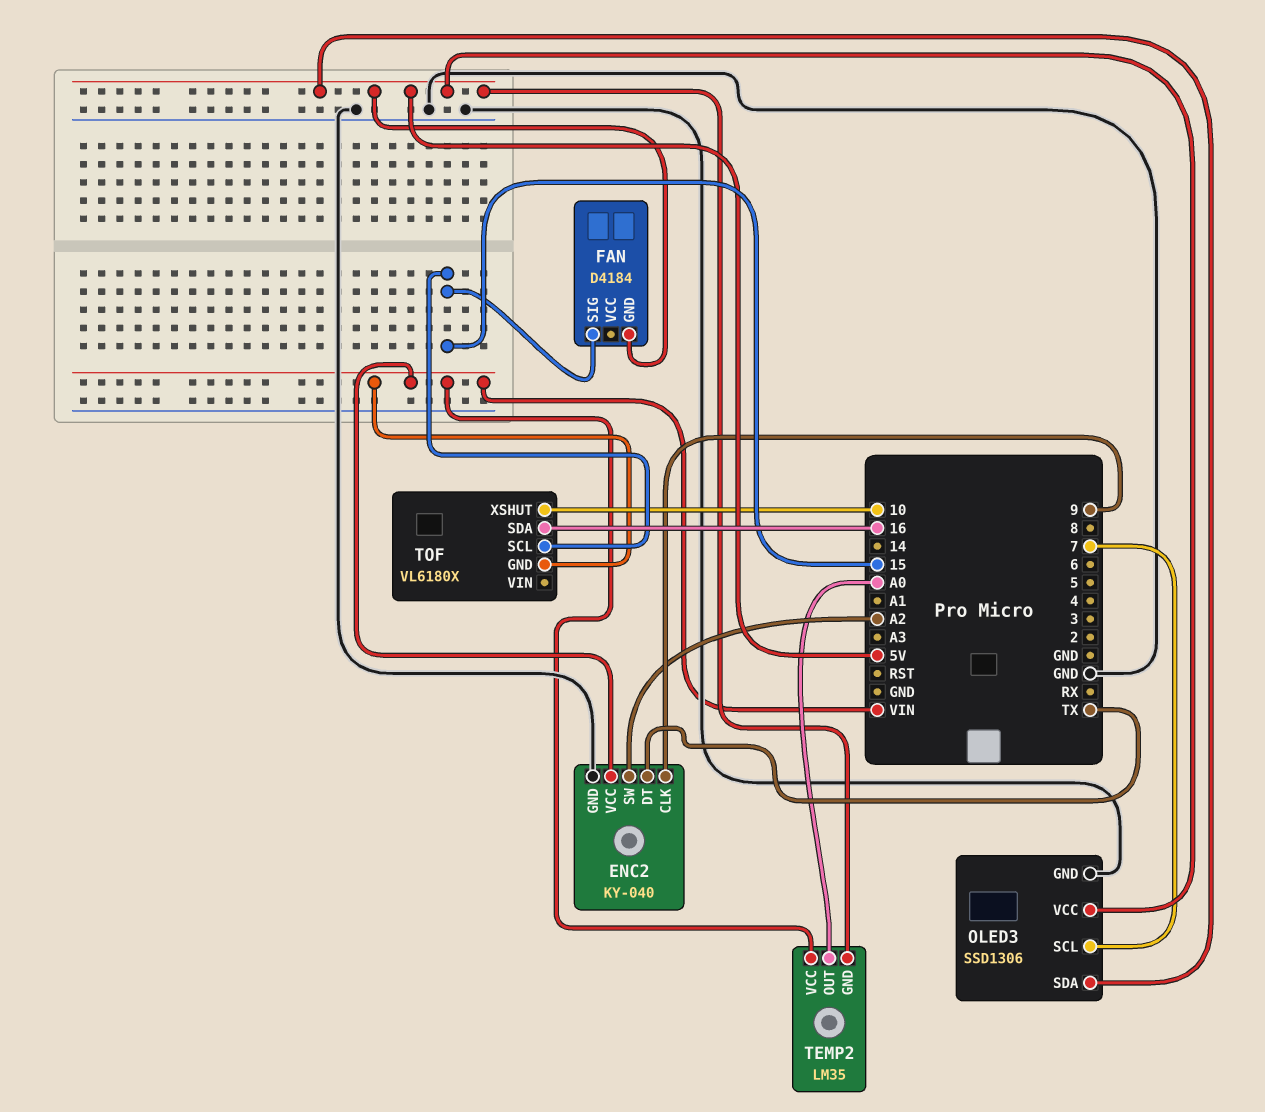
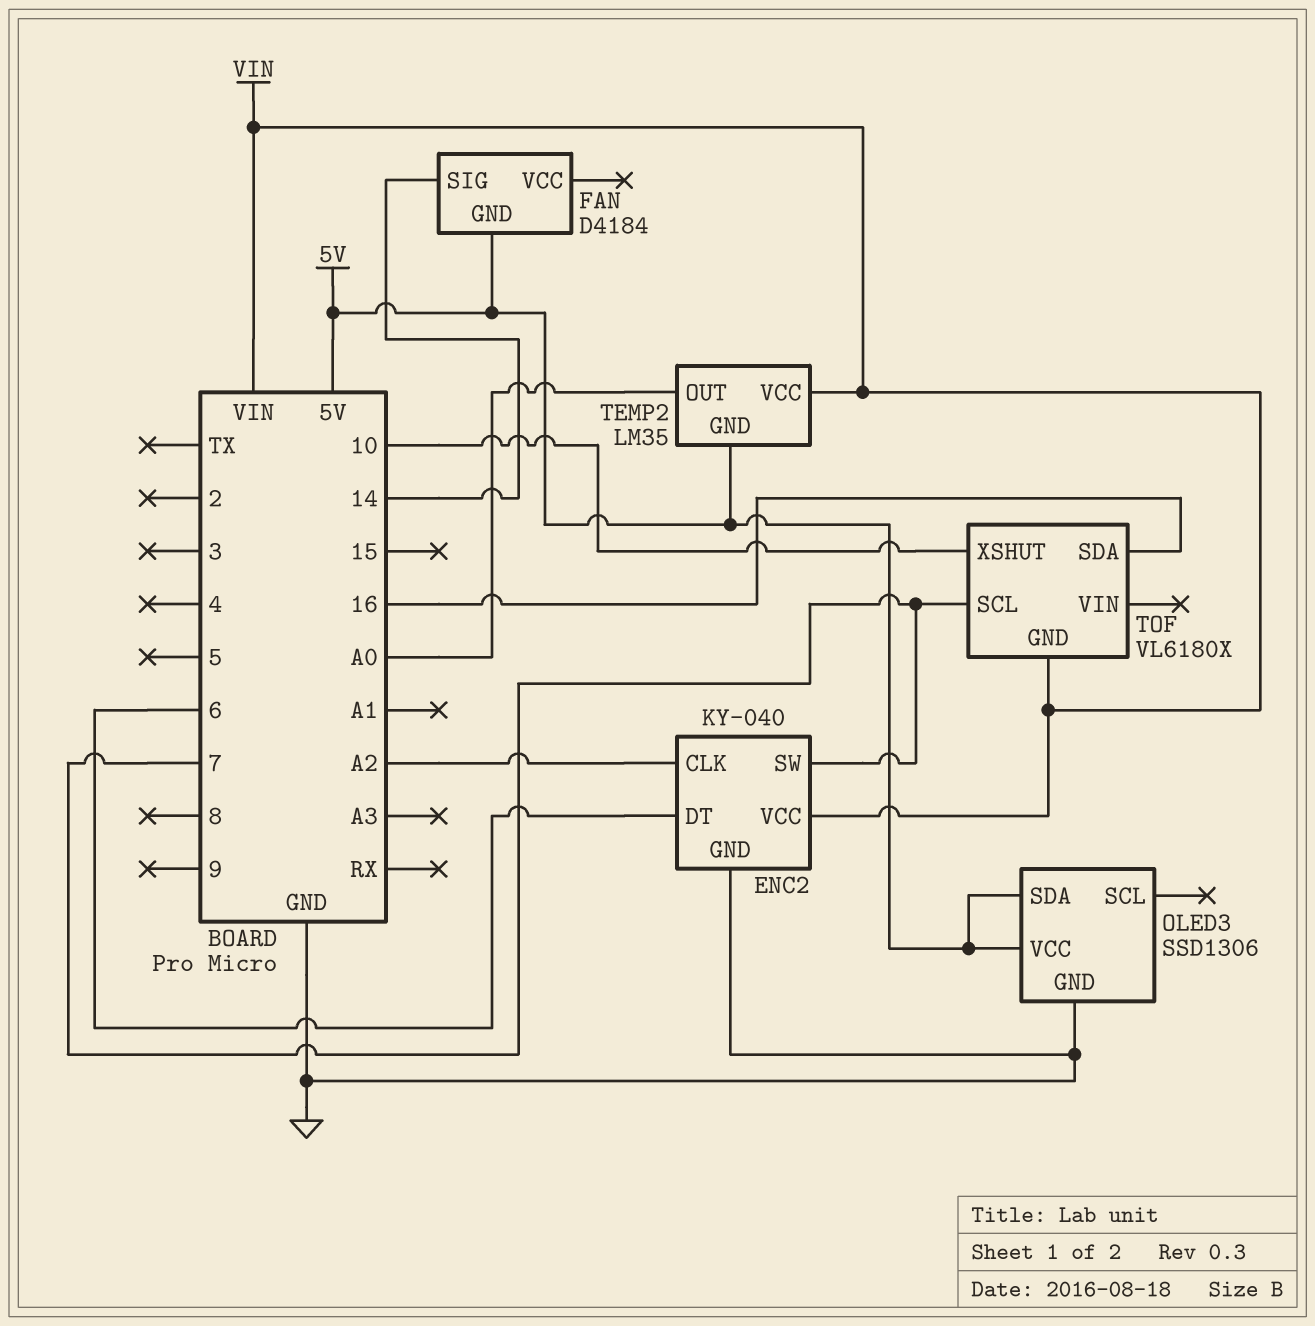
ENC2 pin CLK: 9 -> A2
ENC2 pin DT: TX -> 6
ENC2 pin SW: A2 -> 7
FAN pin SIG: 15 -> 14
OLED3 pin SCL: 7 -> none
TOF pin SCL: 15 -> 7

